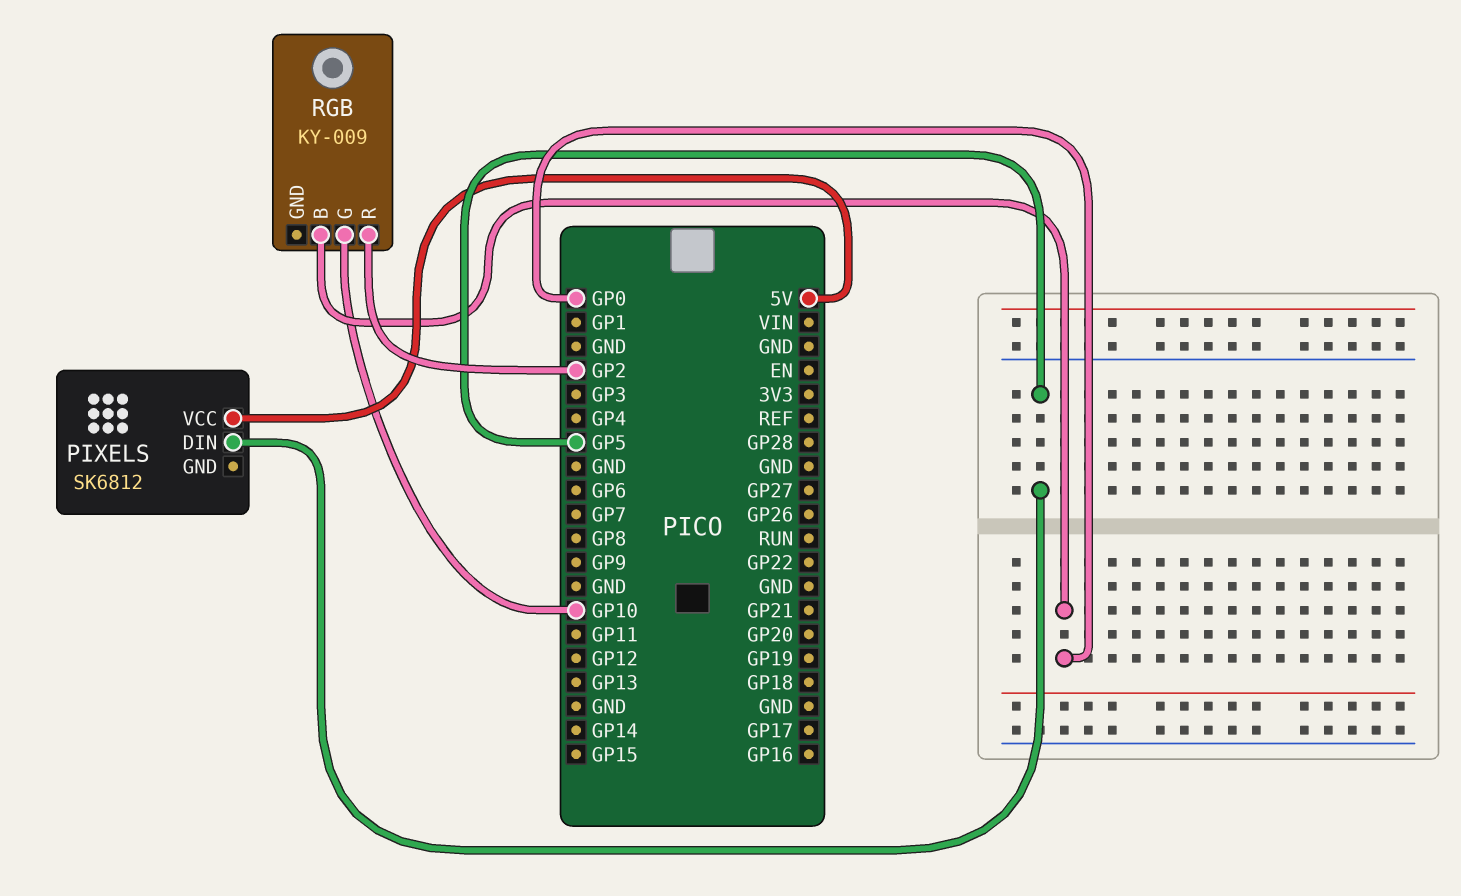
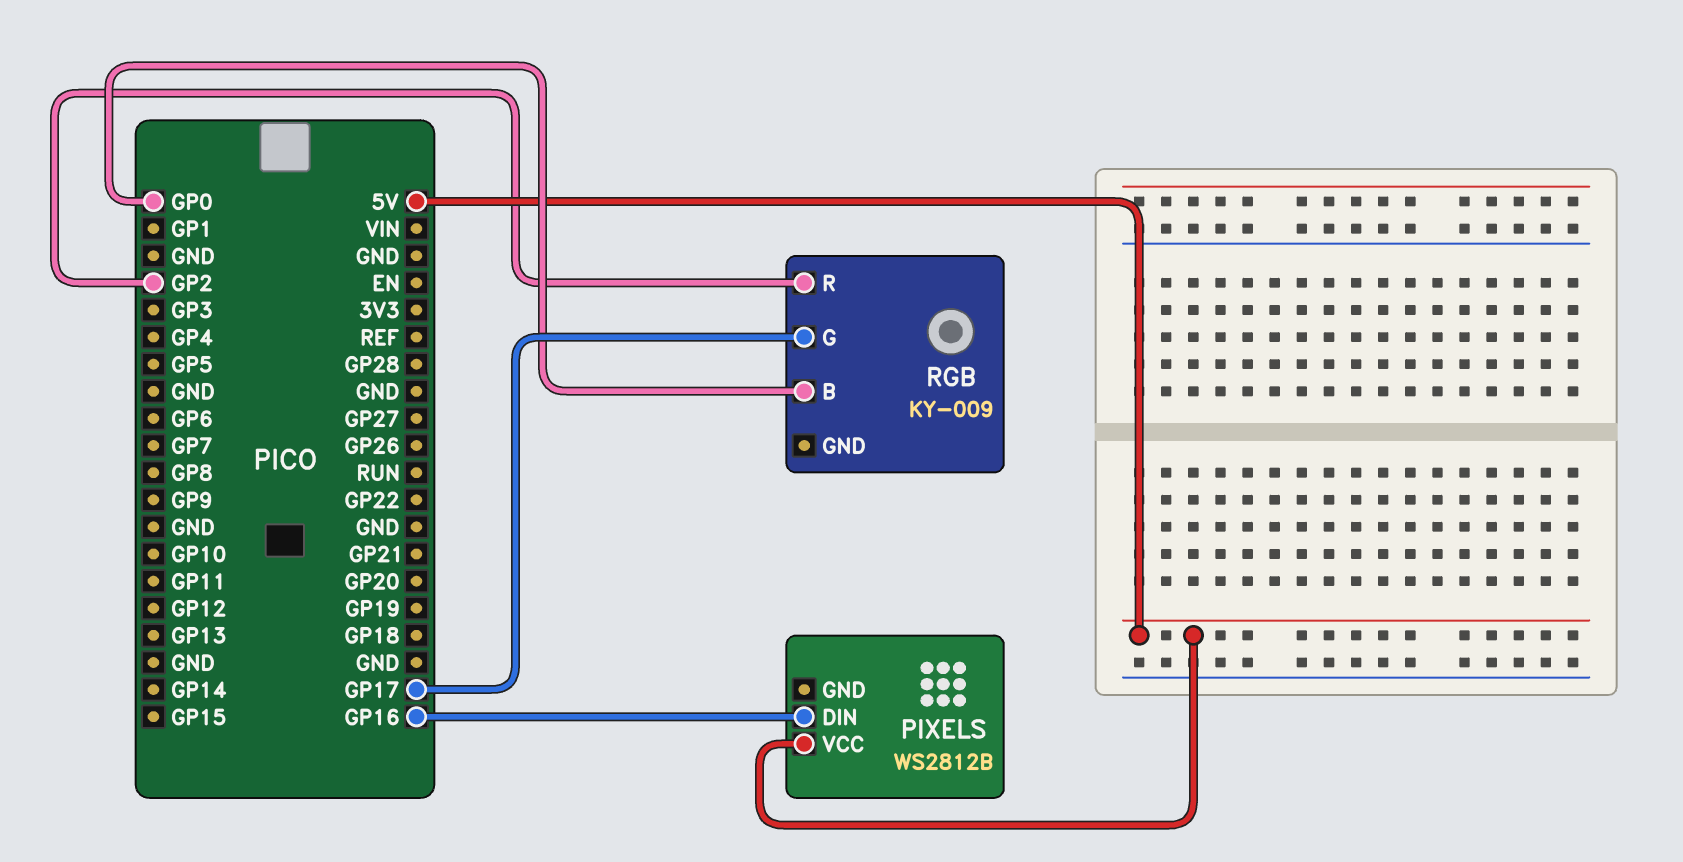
PIXELS: SK6812 -> WS2812B
PIXELS pin DIN: GP5 -> GP16
RGB pin G: GP10 -> GP17

